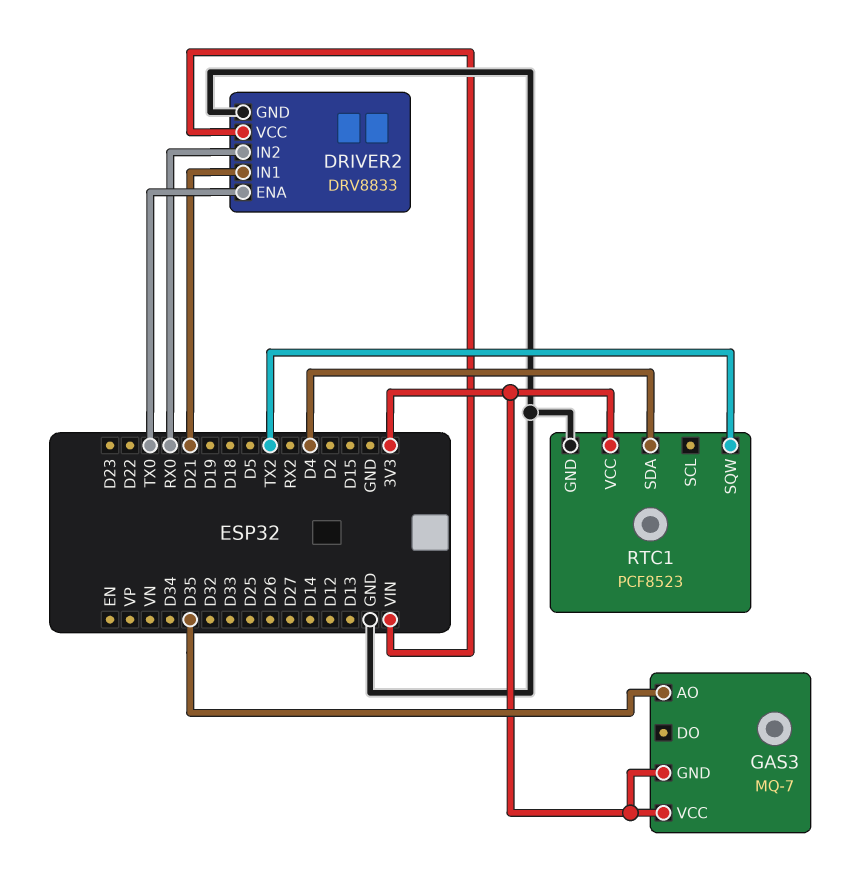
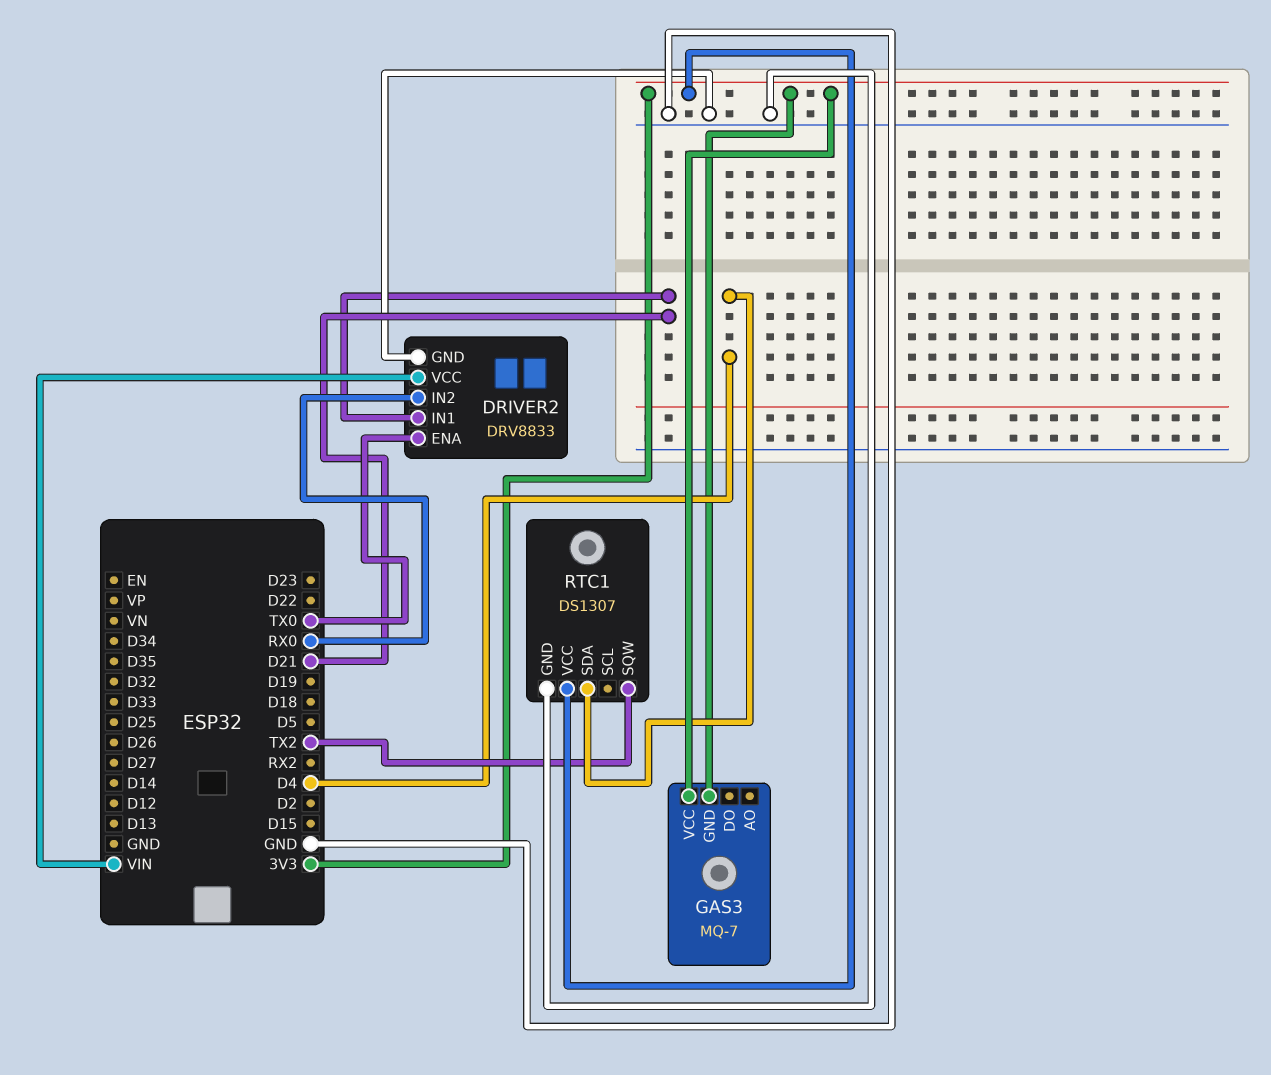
GAS3 pin AO: D35 -> none
RTC1: PCF8523 -> DS1307

